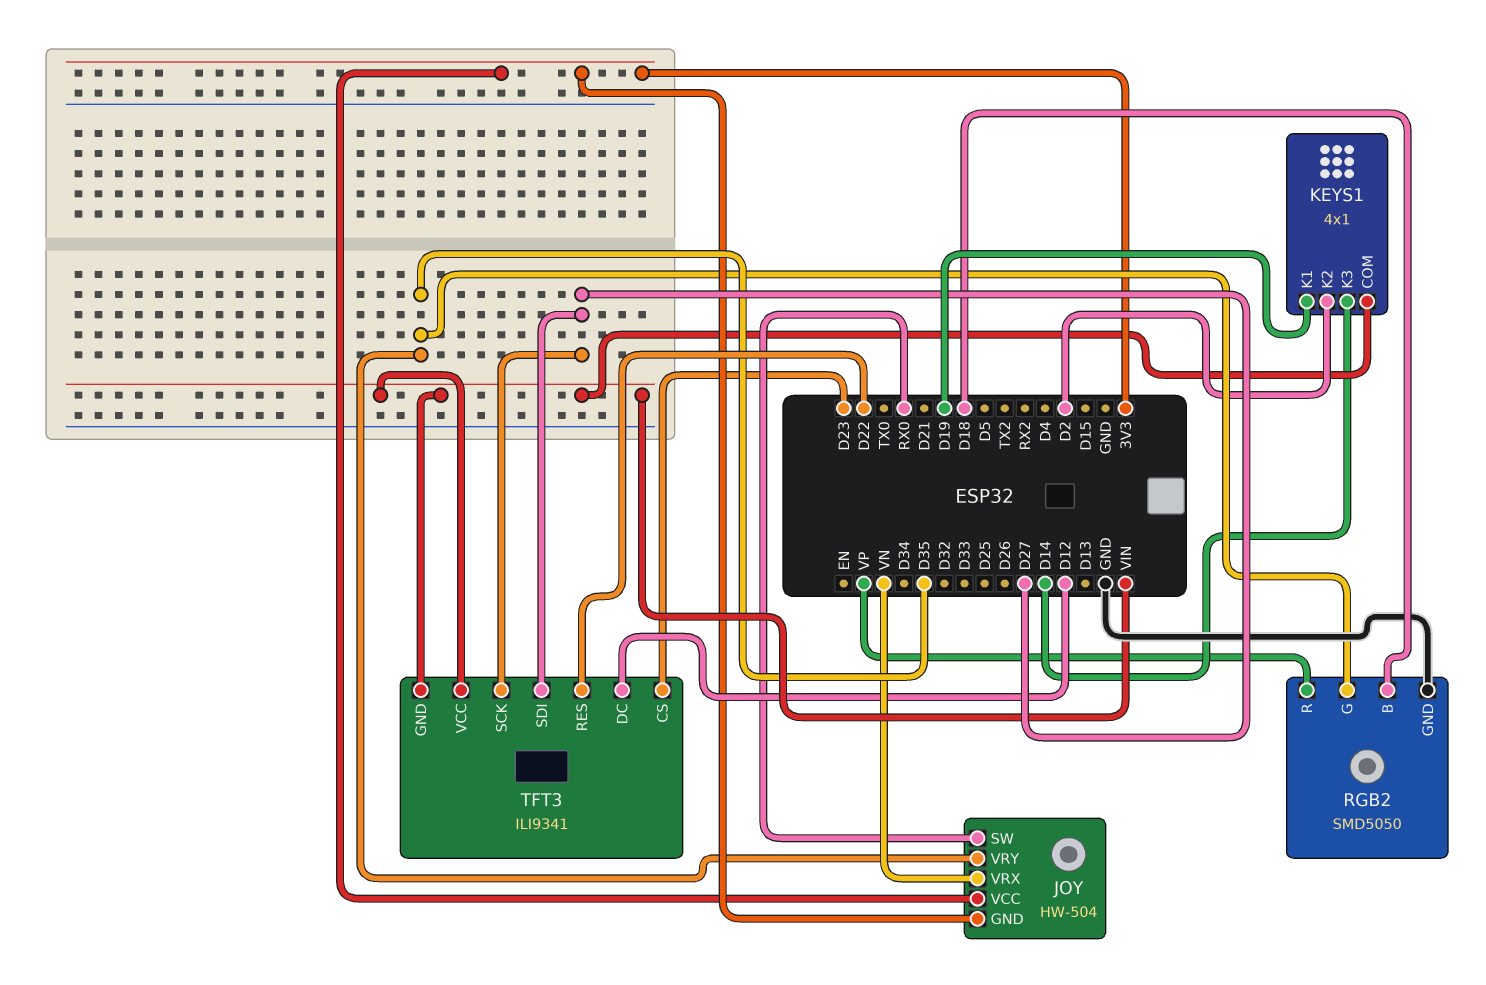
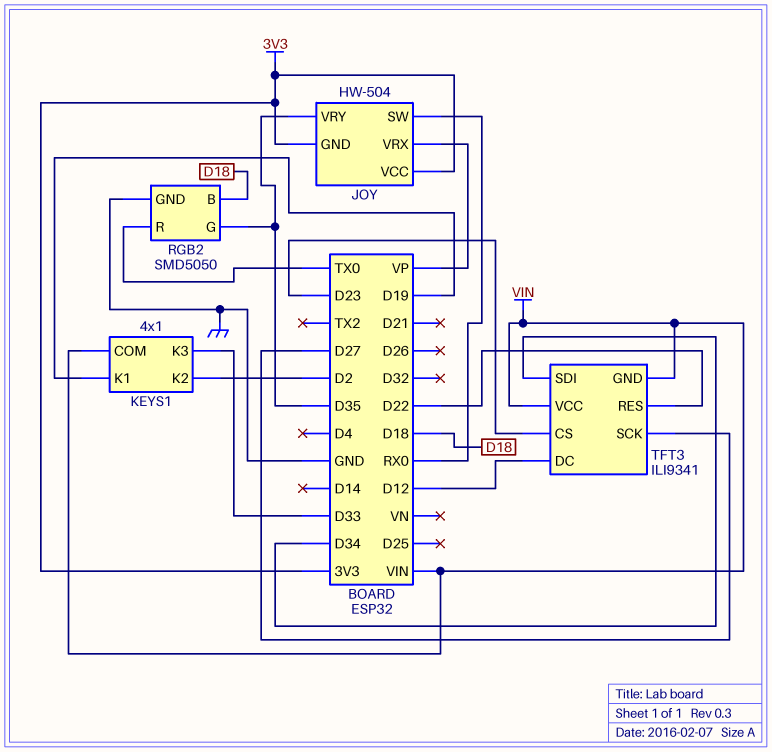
JOY pin VRX: VN -> VP
KEYS1 pin K3: D14 -> D33
RGB2 pin R: VP -> TX0
TFT3 pin SDI: D27 -> D34

